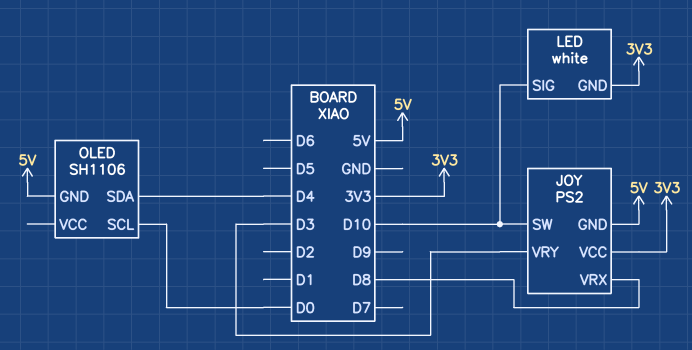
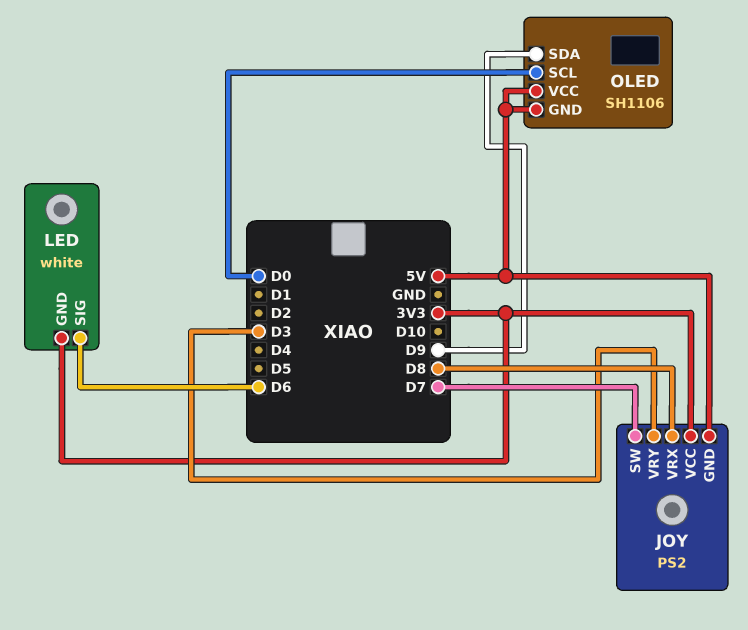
JOY pin SW: D10 -> D7
LED pin SIG: D10 -> D6
OLED pin SDA: D4 -> D9
OLED pin VCC: none -> 5V

